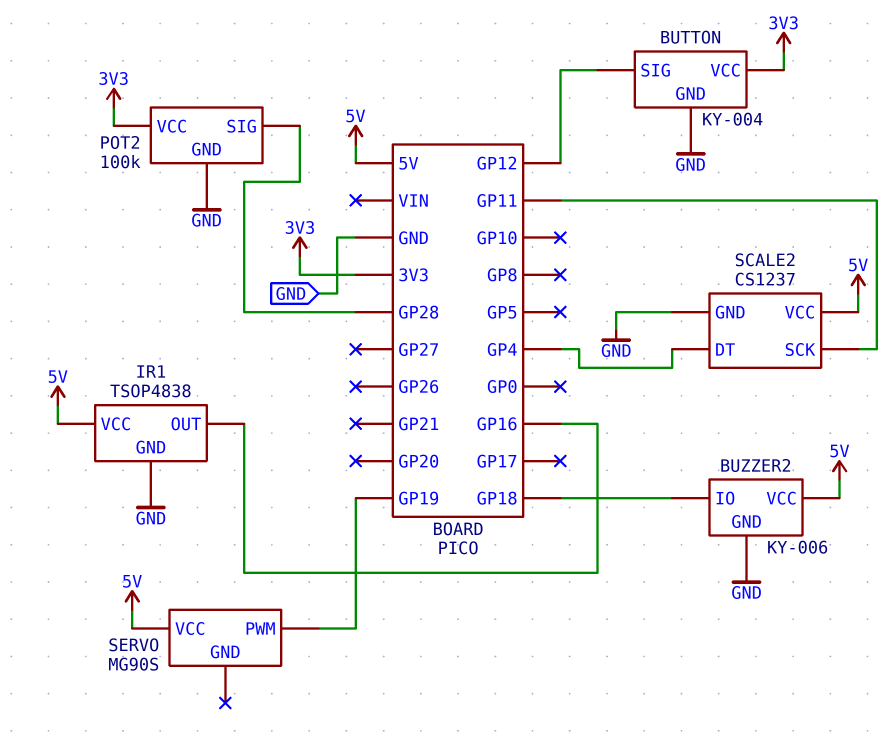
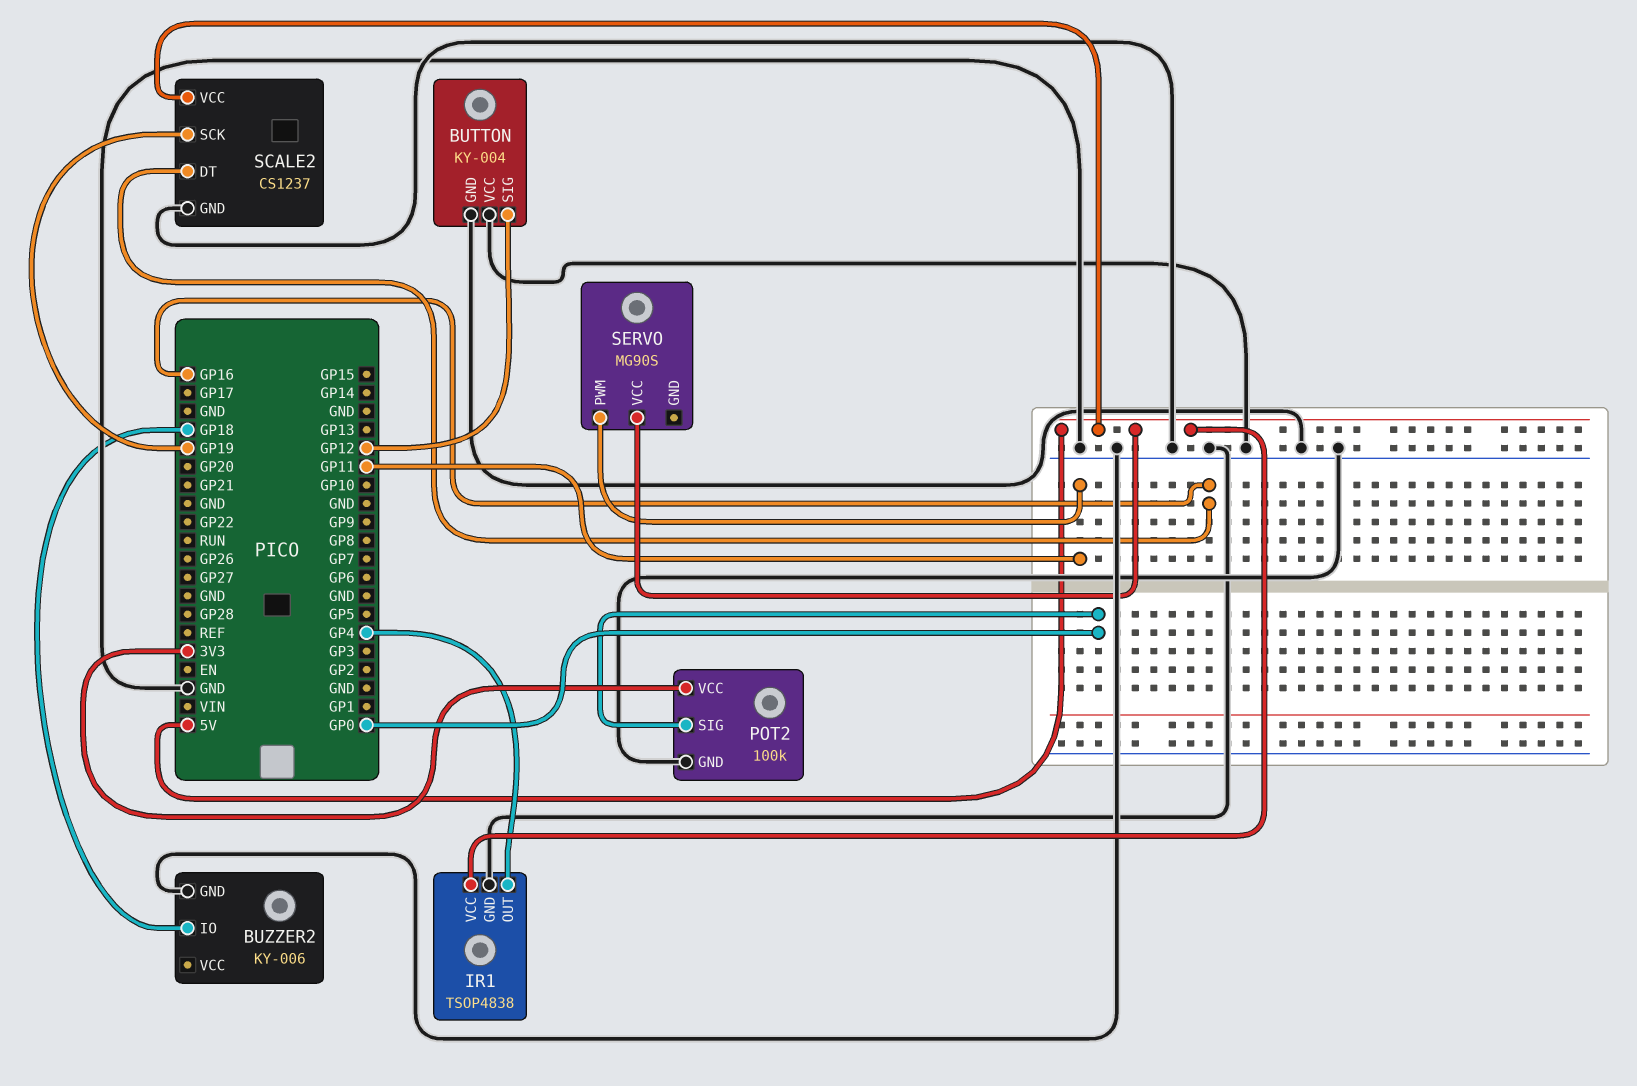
BUTTON pin VCC: 3V3 -> GND
BUZZER2 pin VCC: 5V -> none
IR1 pin OUT: GP16 -> GP4
POT2 pin SIG: GP28 -> GP0
SCALE2 pin DT: GP4 -> GP16
SCALE2 pin SCK: GP11 -> GP19
SERVO pin PWM: GP19 -> GP11

